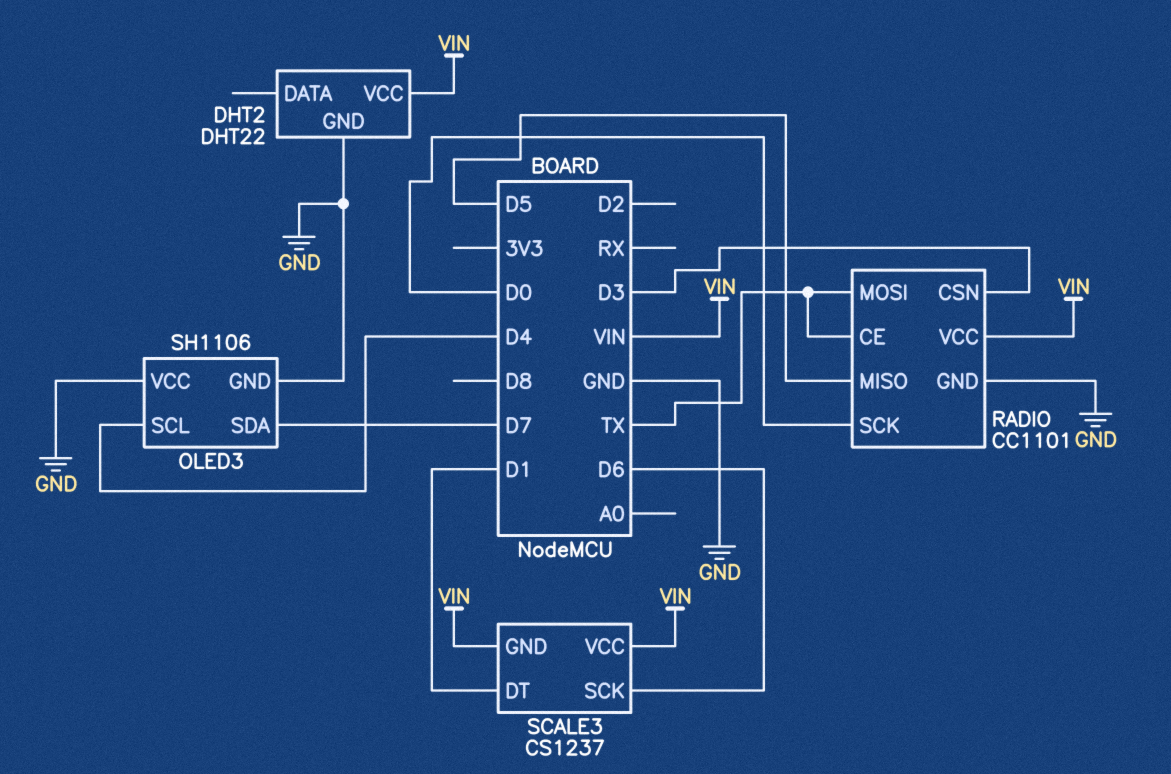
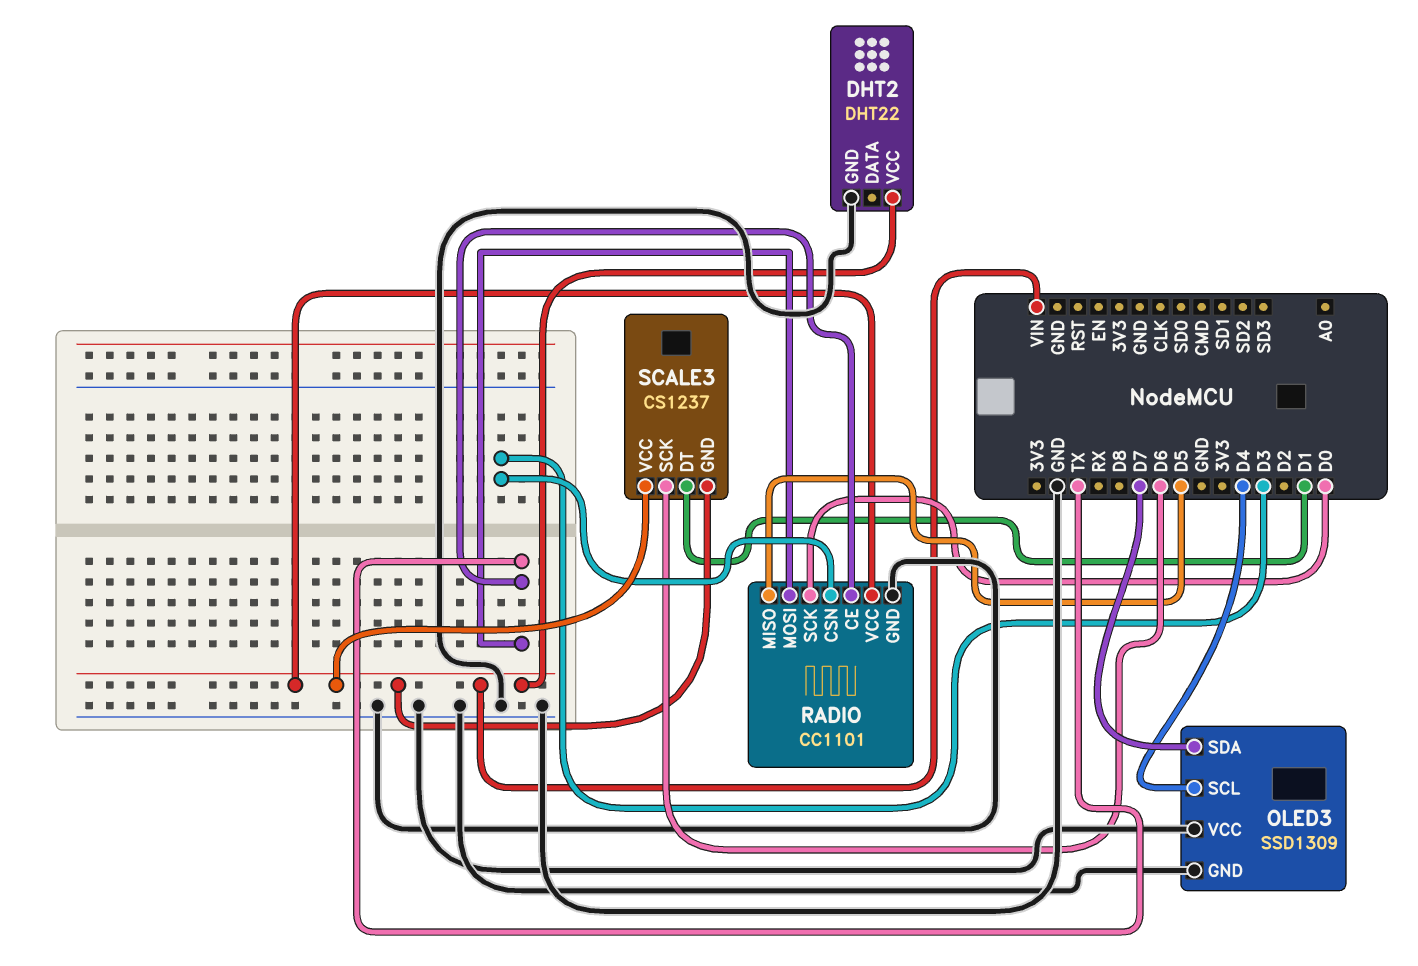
OLED3: SH1106 -> SSD1309

